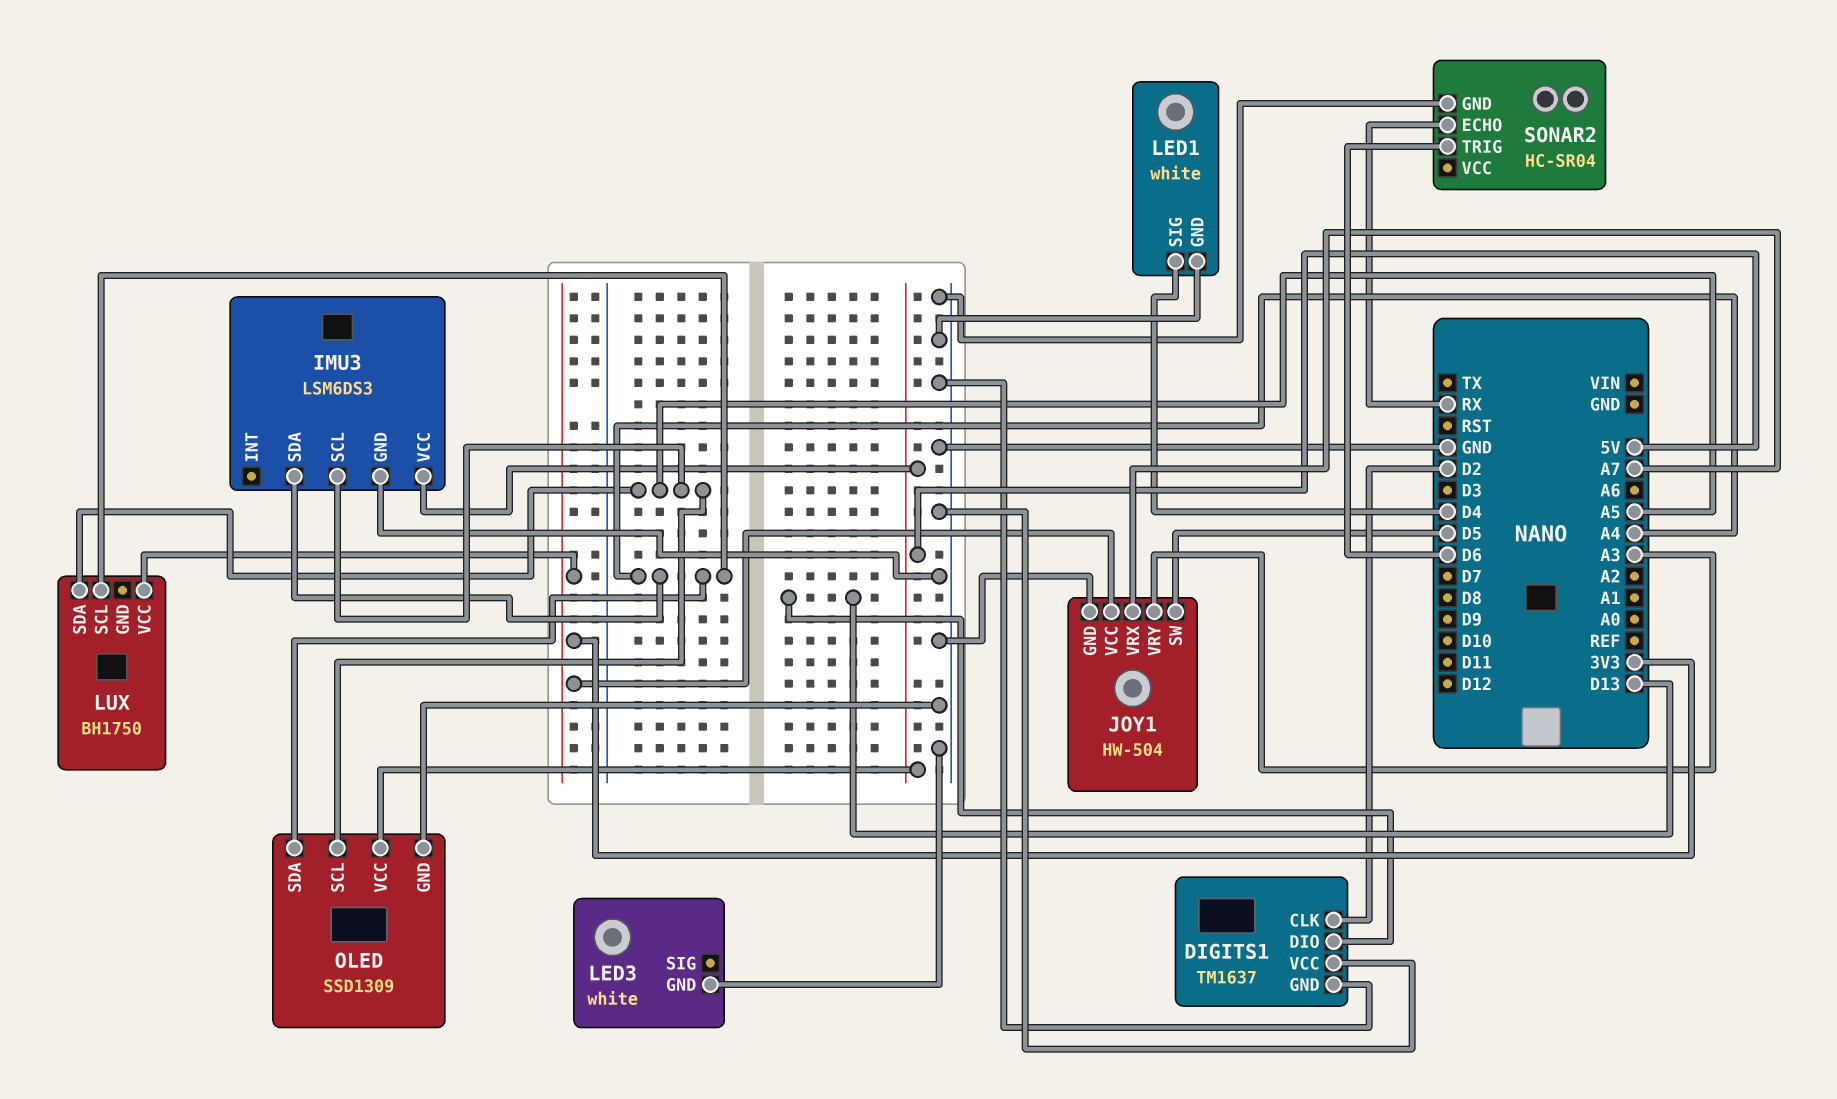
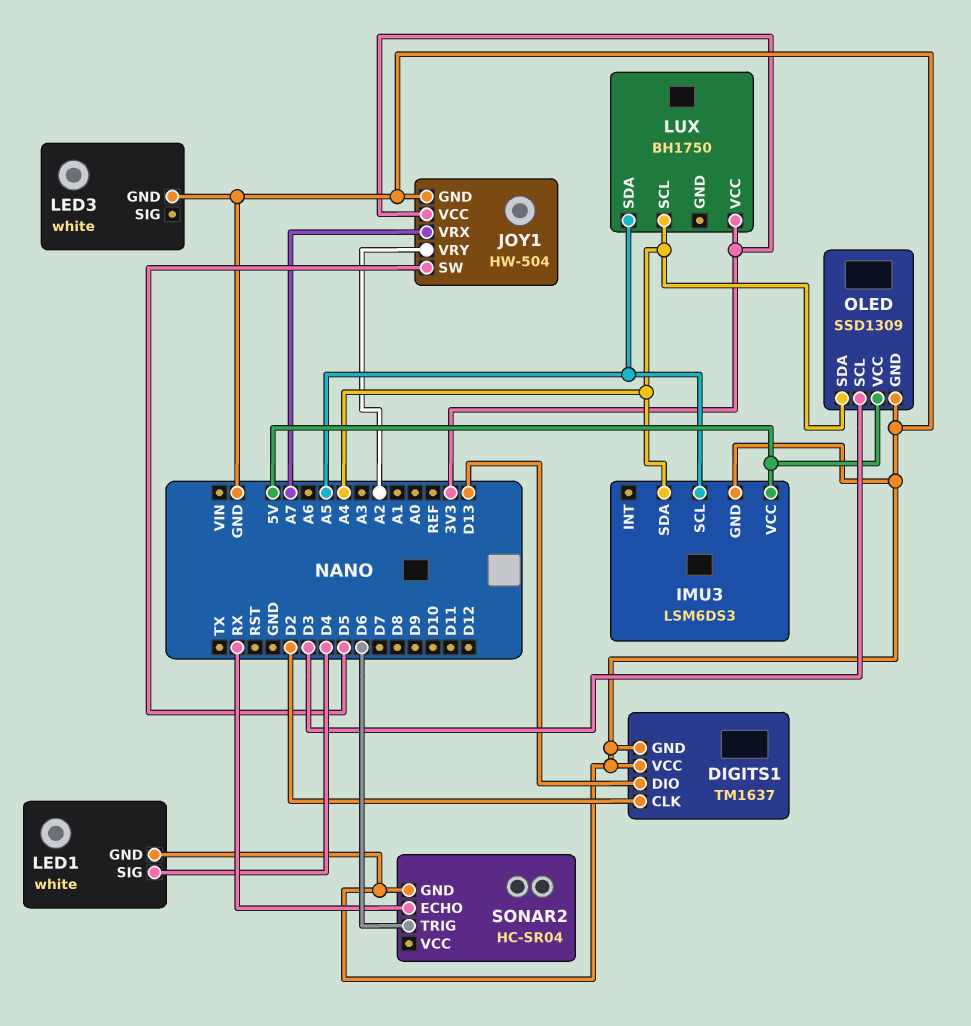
JOY1 pin VRY: A3 -> A2
OLED pin SCL: A5 -> D3

